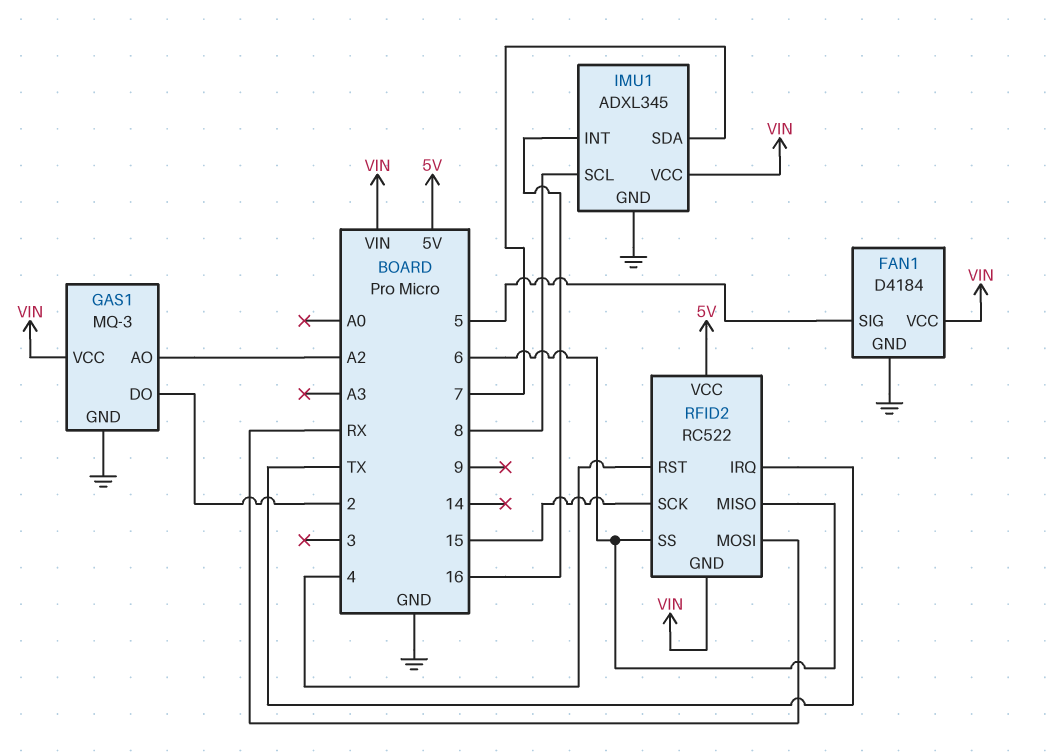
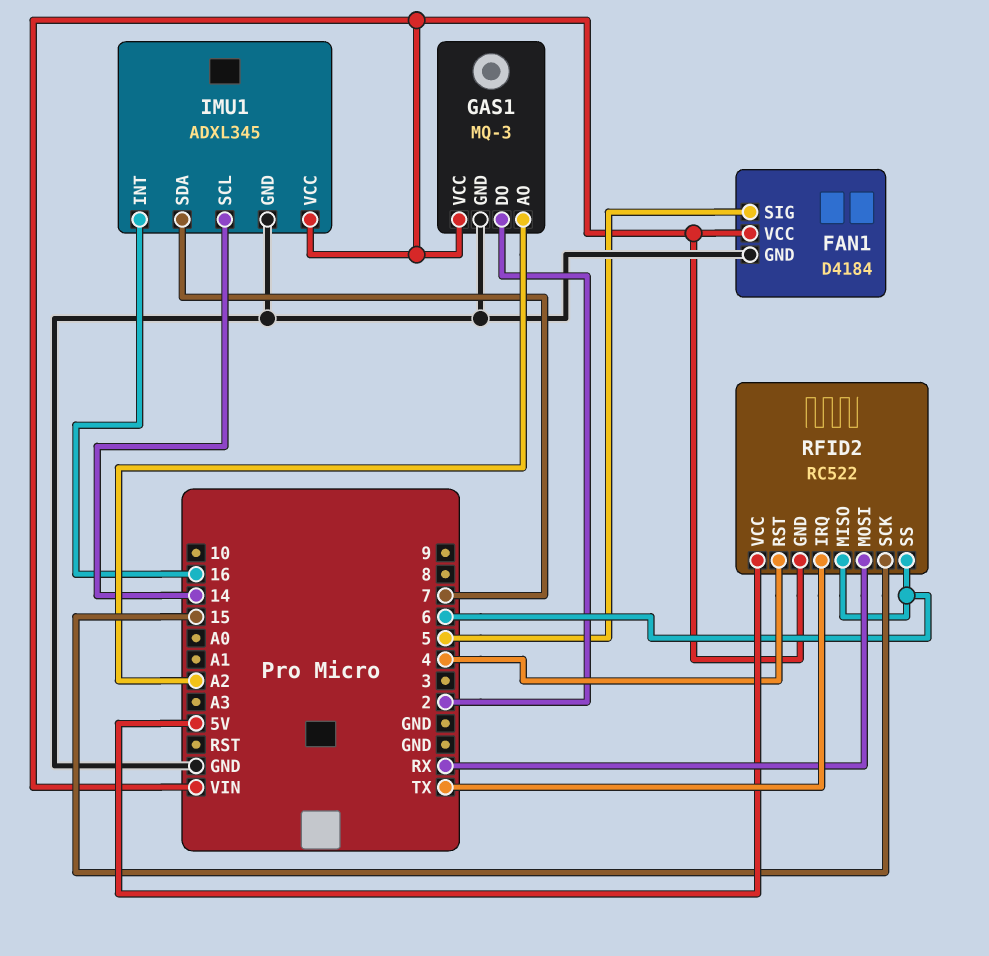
IMU1 pin SCL: 8 -> 14

